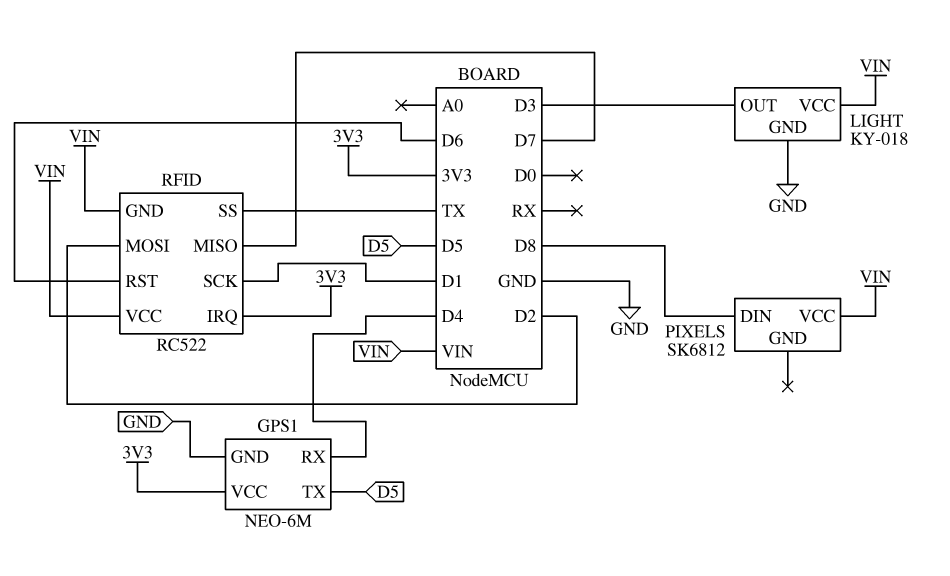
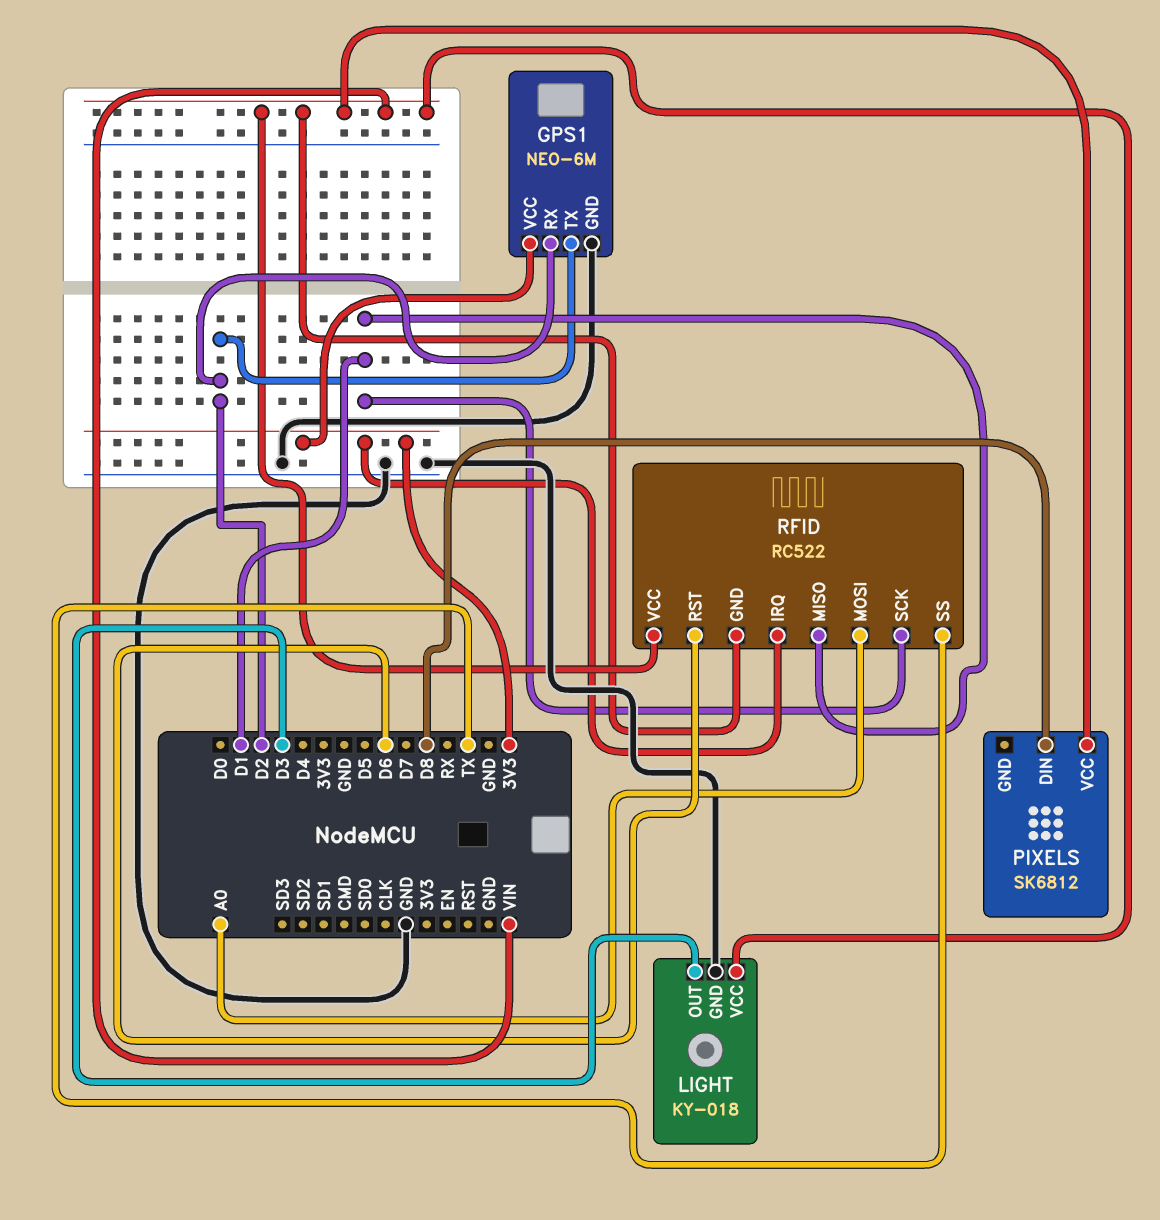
GPS1 pin RX: D4 -> D2
GPS1 pin TX: D5 -> D2
RFID pin MISO: D7 -> D1
RFID pin MOSI: D2 -> A0

